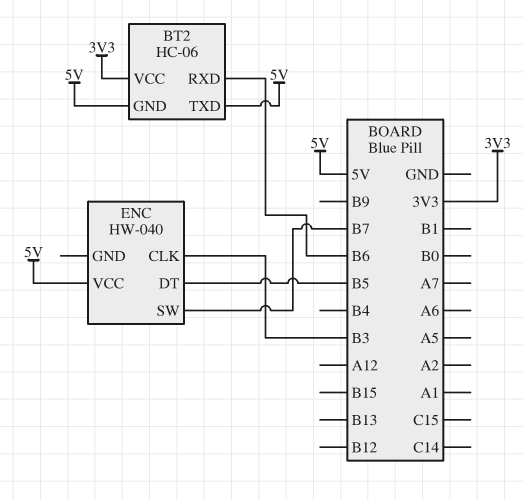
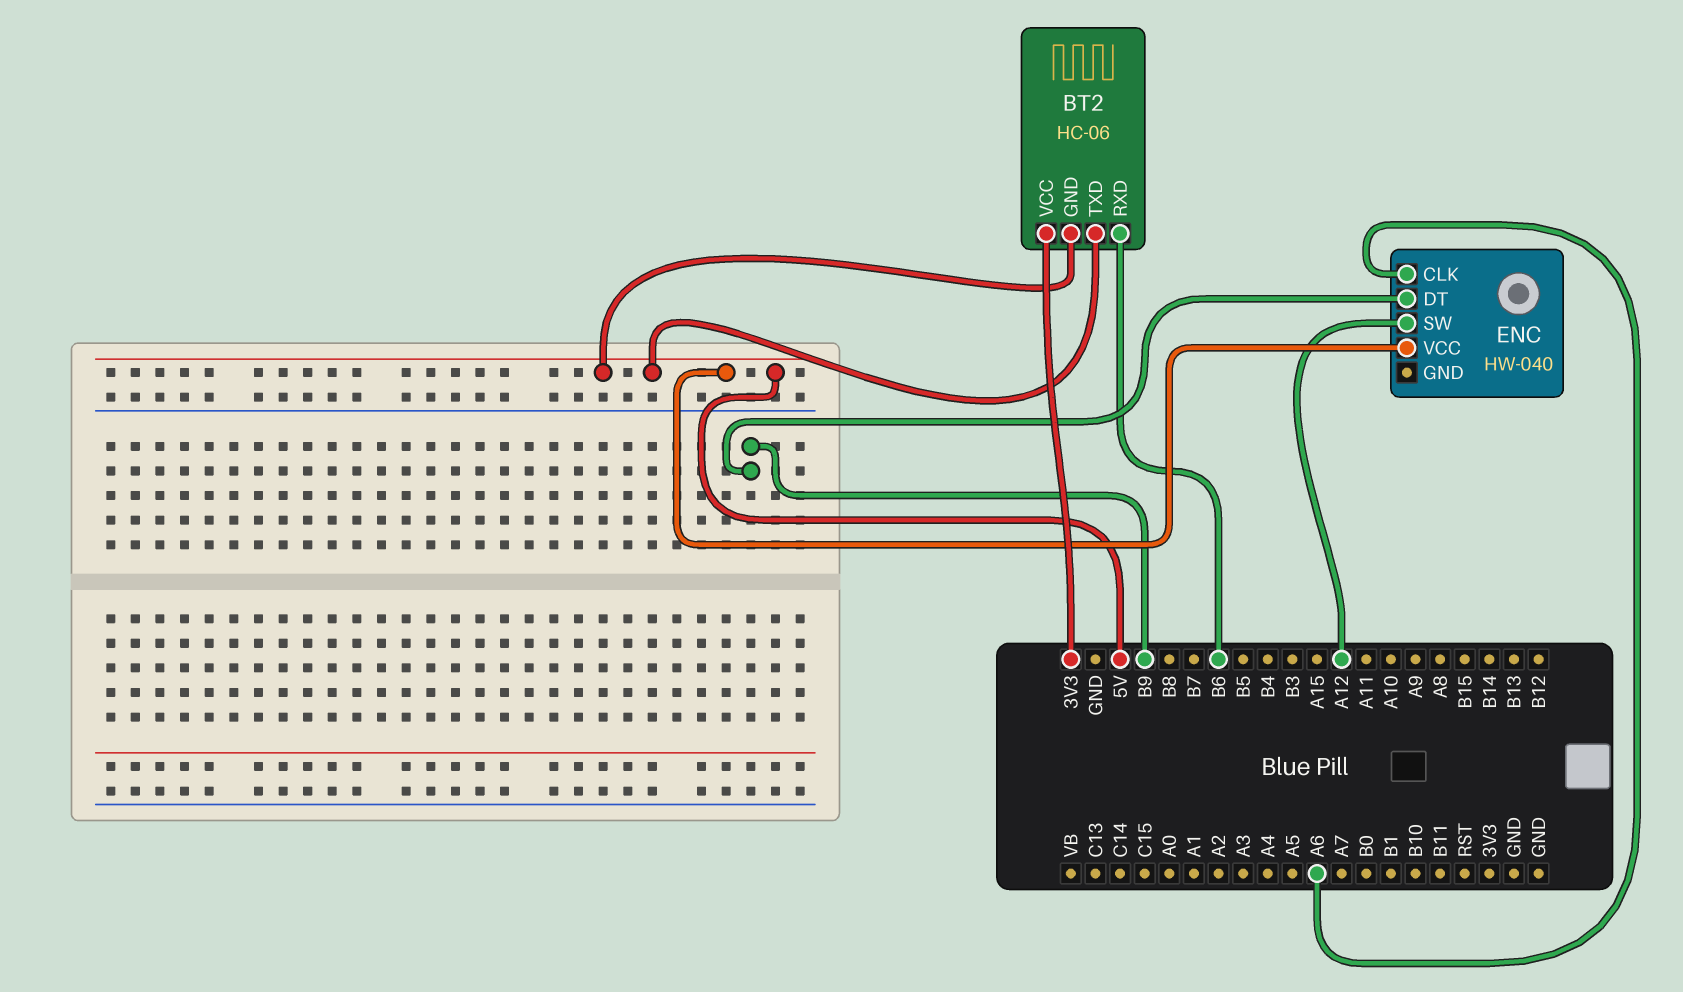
ENC pin CLK: B3 -> A6
ENC pin DT: B5 -> B9
ENC pin SW: B7 -> A12

